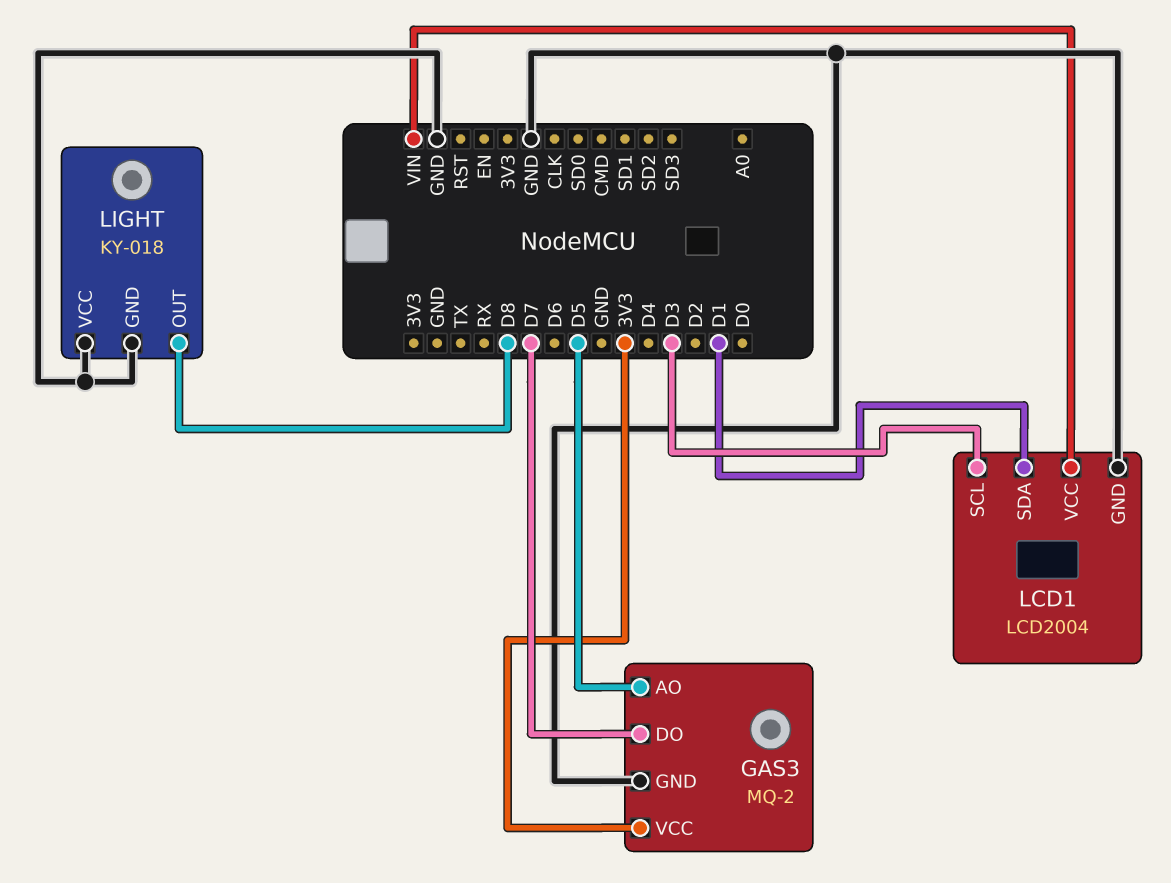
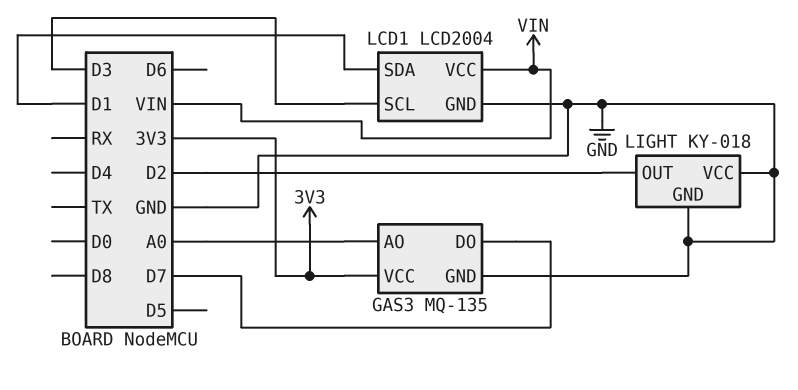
GAS3: MQ-2 -> MQ-135
GAS3 pin AO: D5 -> A0
LIGHT pin OUT: D8 -> D2

